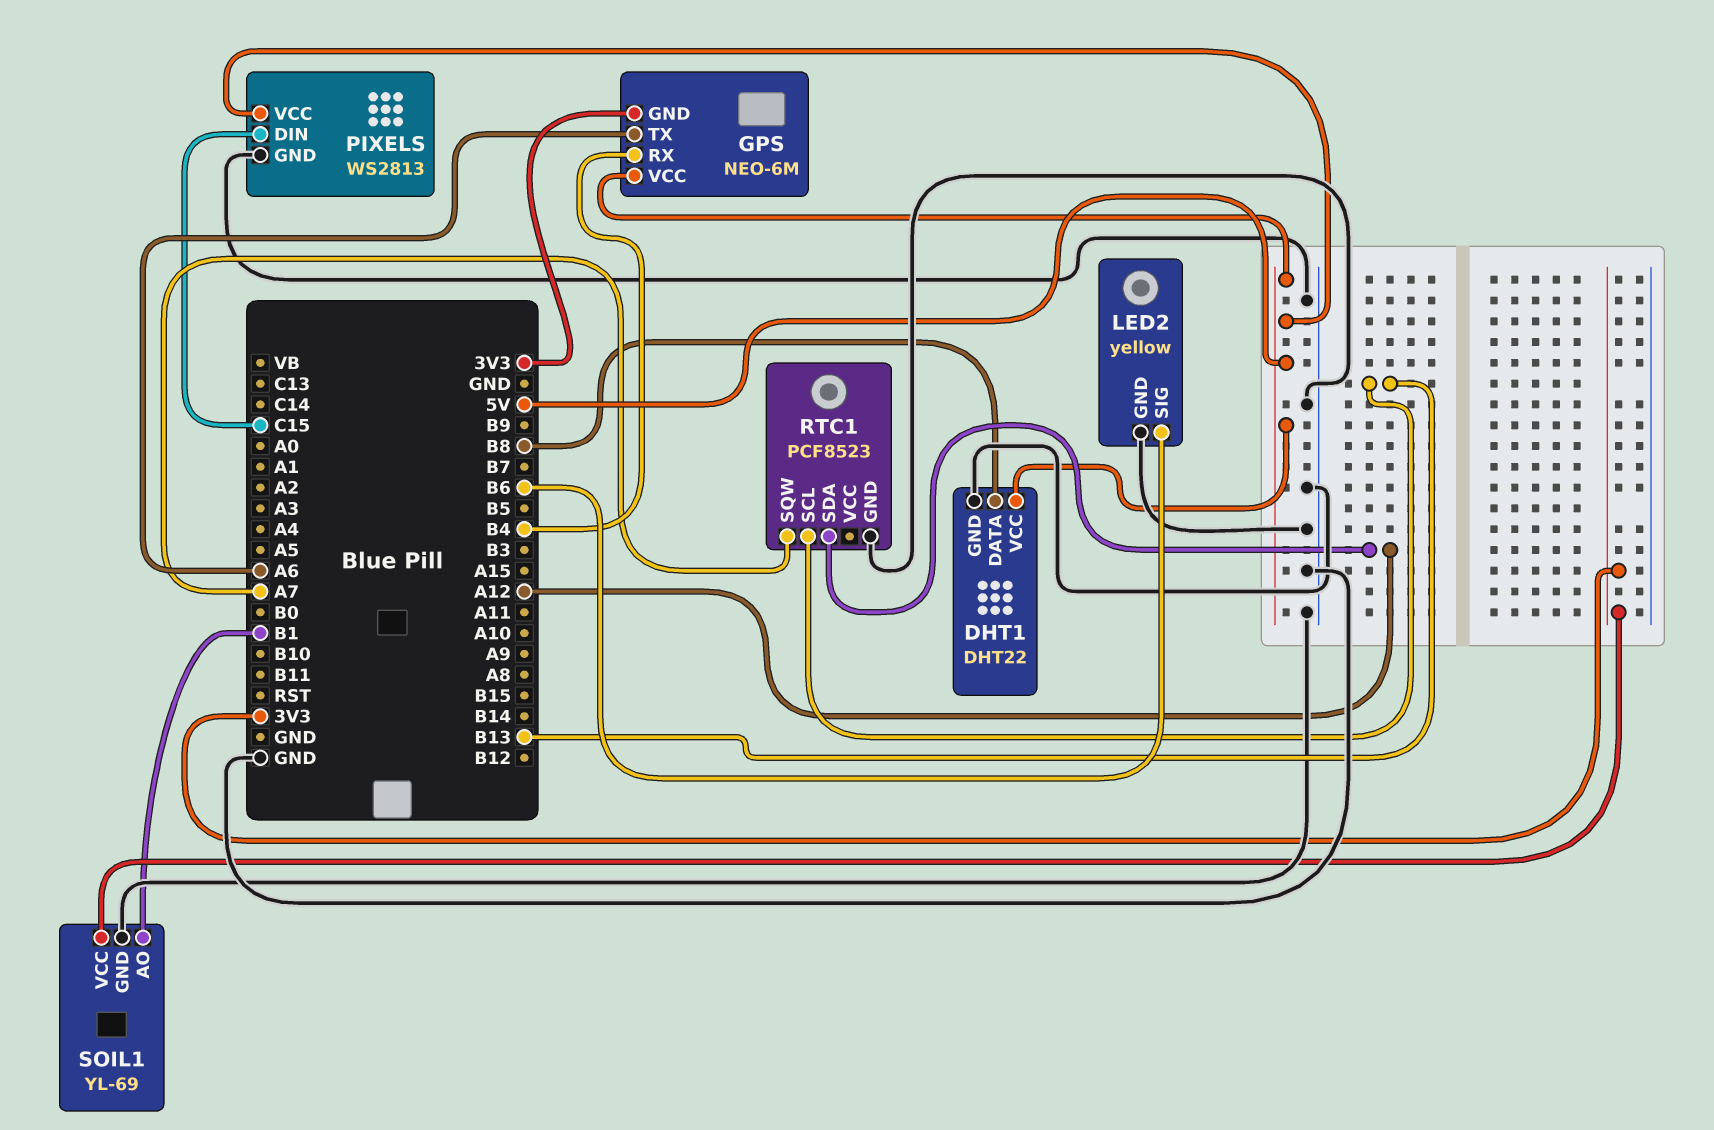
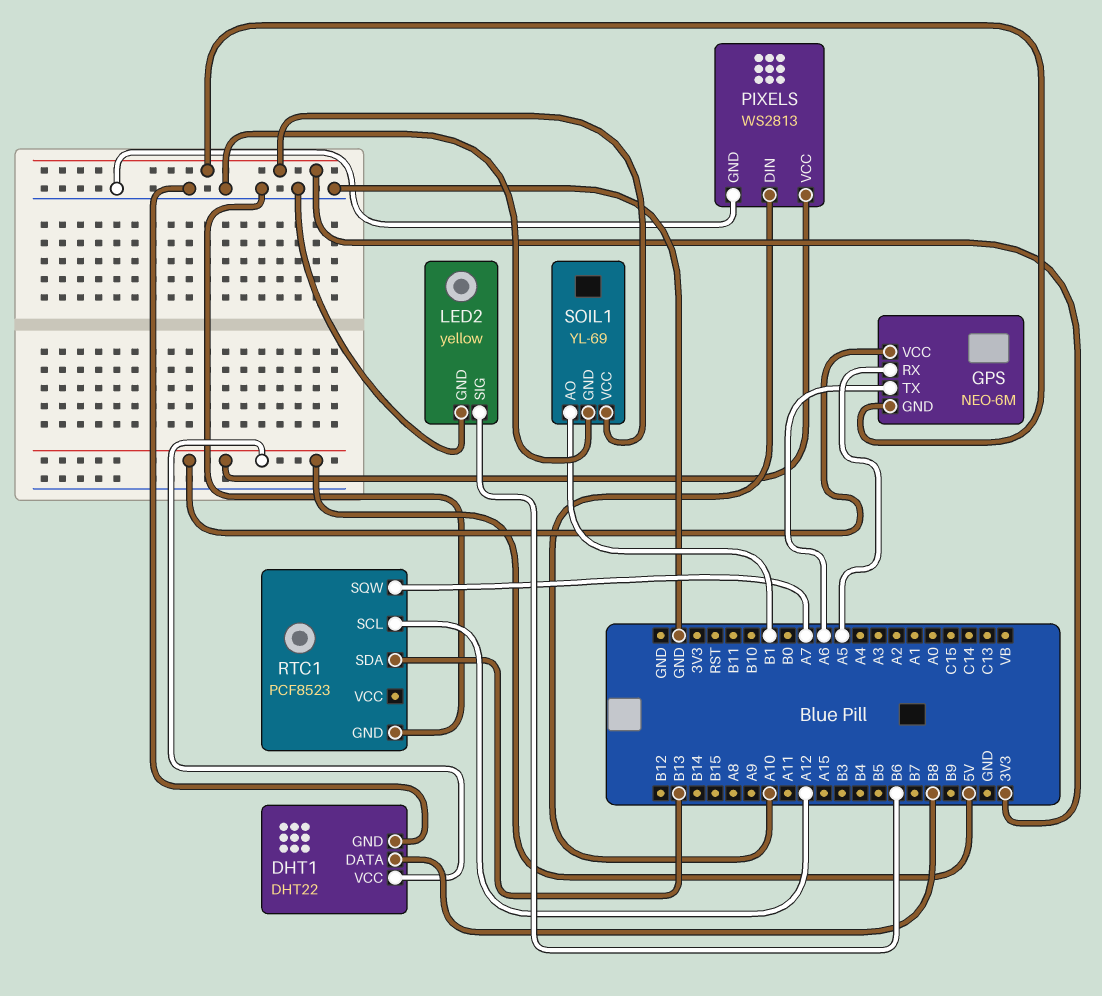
GPS pin RX: B4 -> A5
PIXELS pin DIN: C15 -> A10
RTC1 pin SCL: B13 -> A12
RTC1 pin SDA: A12 -> B13

